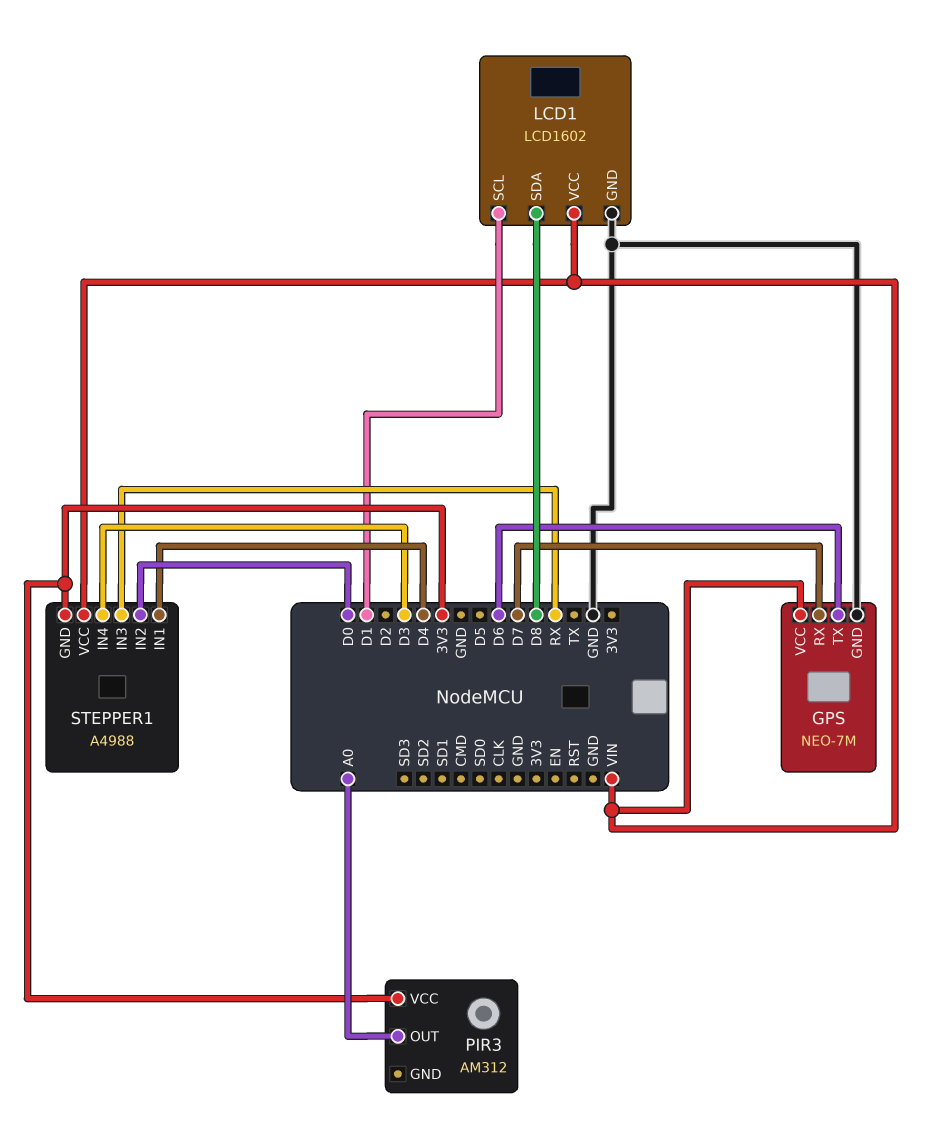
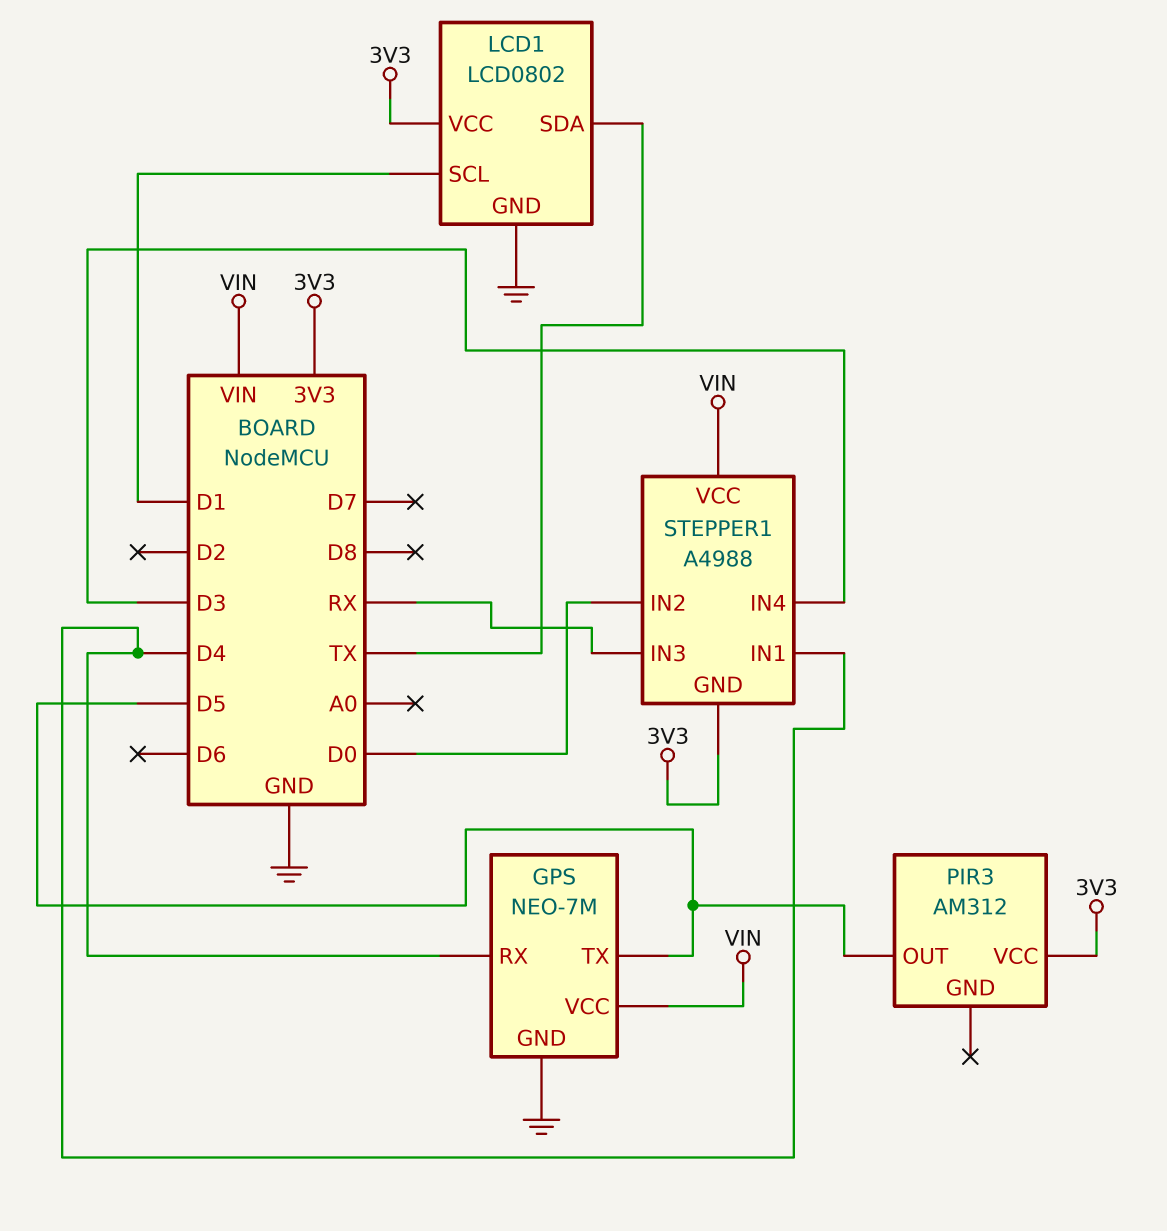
GPS pin RX: D7 -> D4
GPS pin TX: D6 -> D5
LCD1: LCD1602 -> LCD0802
LCD1 pin SDA: D8 -> TX
LCD1 pin VCC: VIN -> 3V3
PIR3 pin OUT: A0 -> D5

